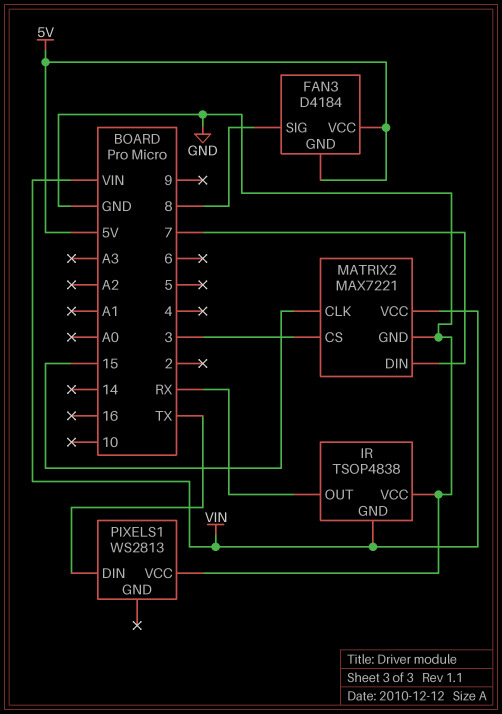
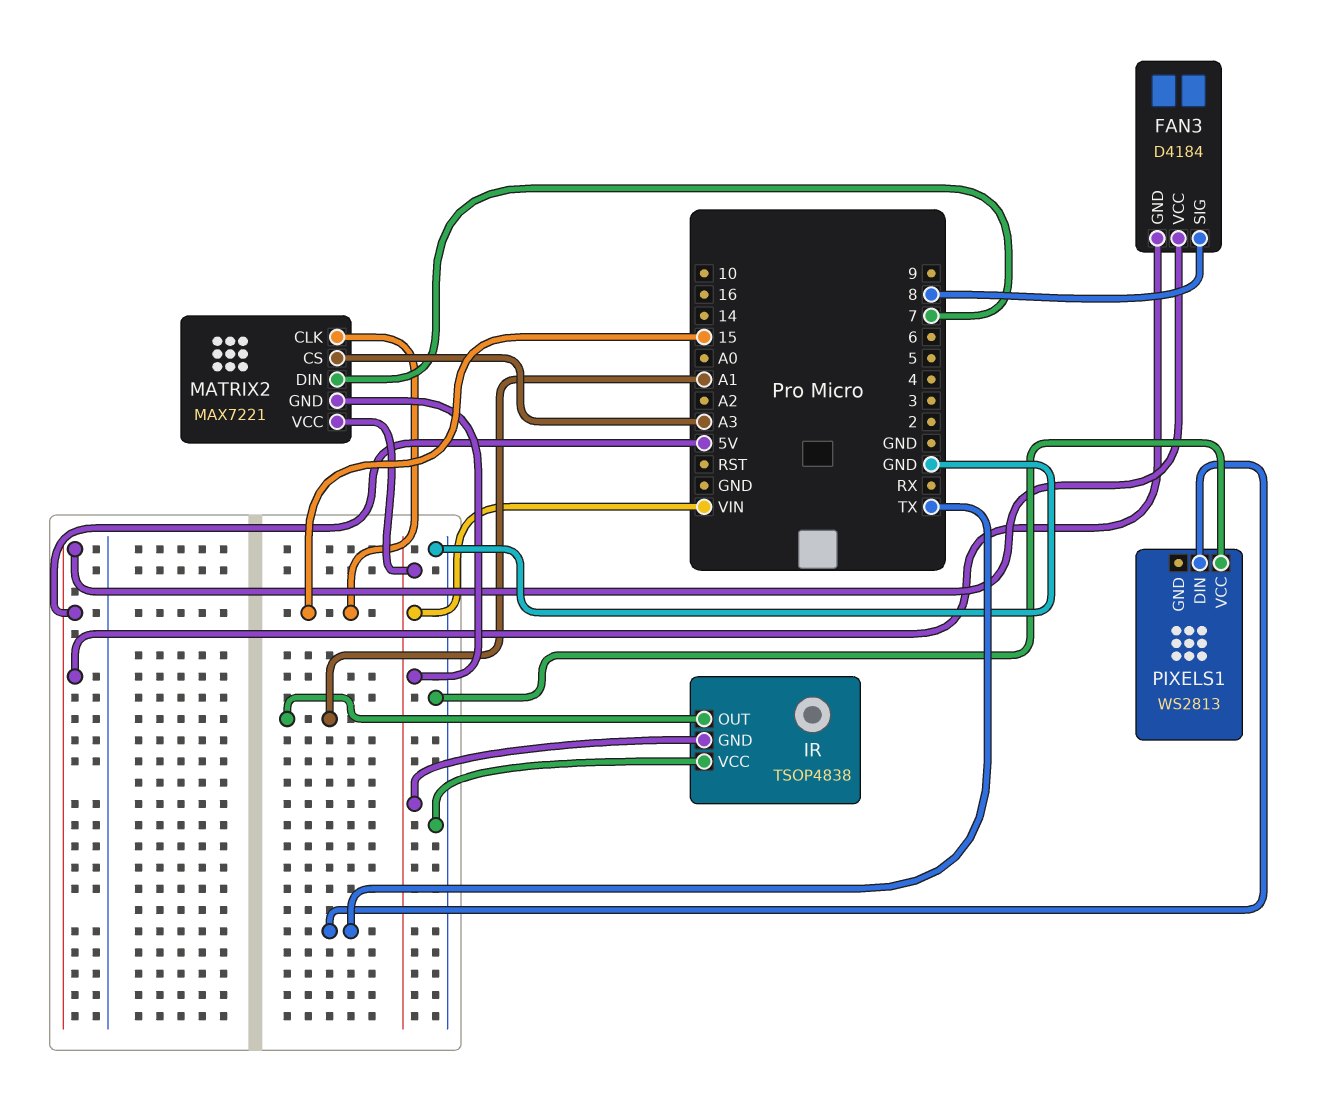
IR pin OUT: RX -> A1
MATRIX2 pin CS: 3 -> A3
MATRIX2 pin GND: GND -> VIN

